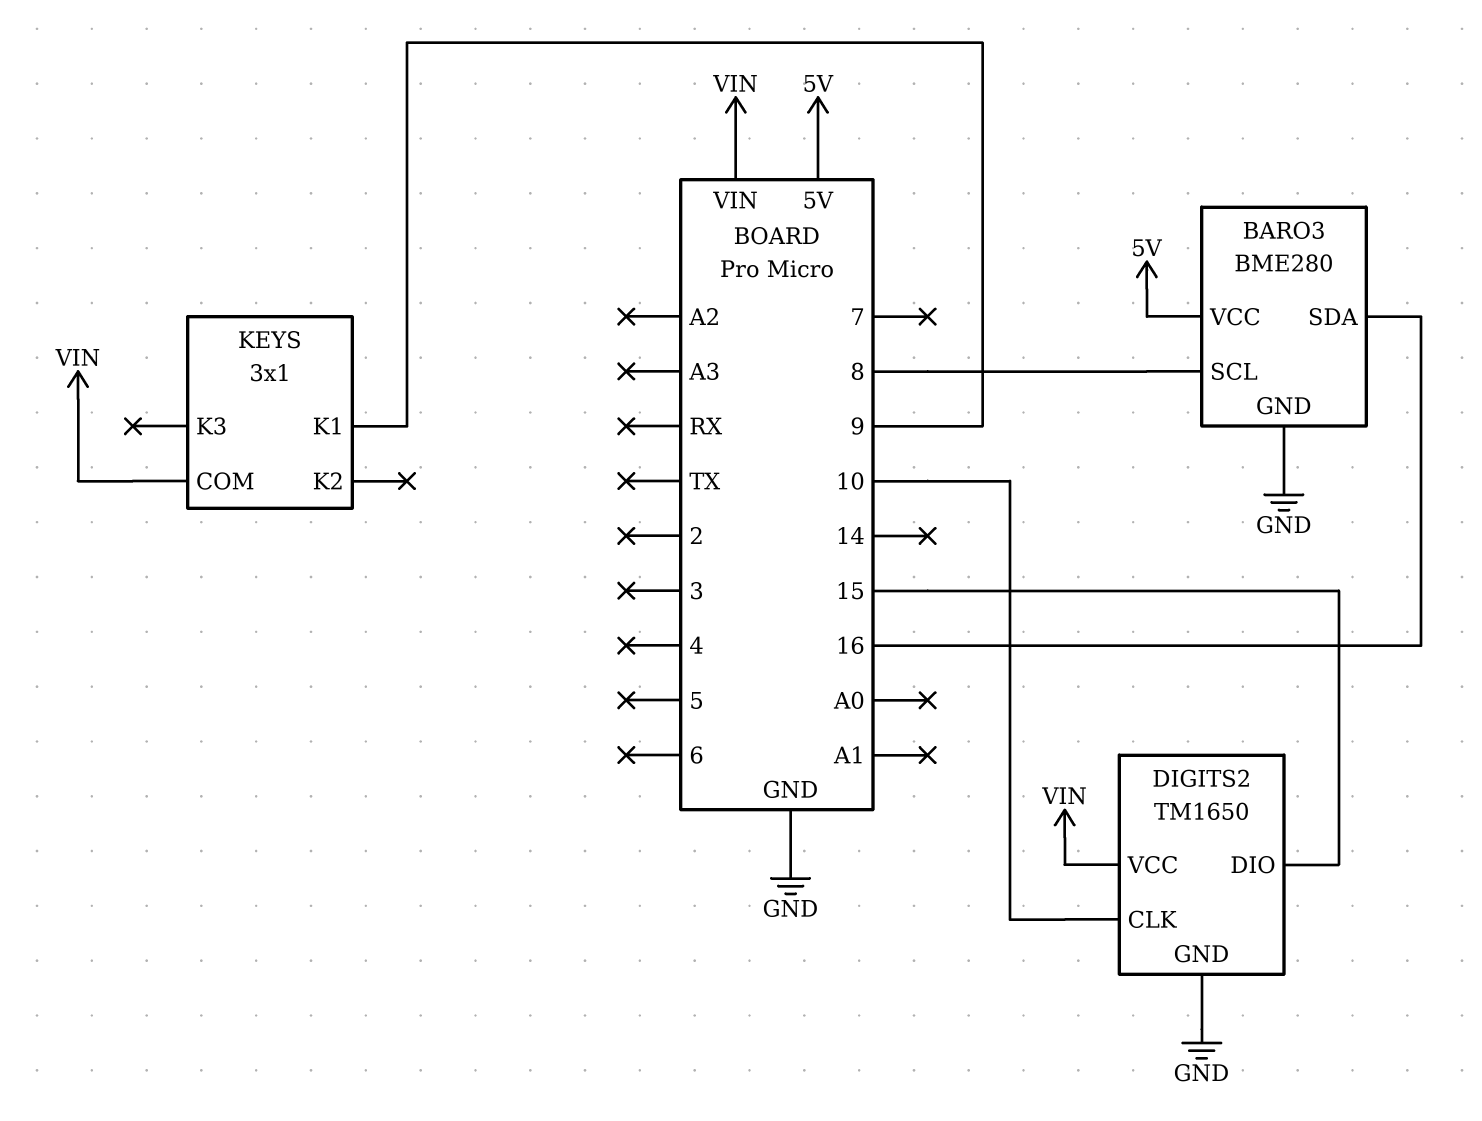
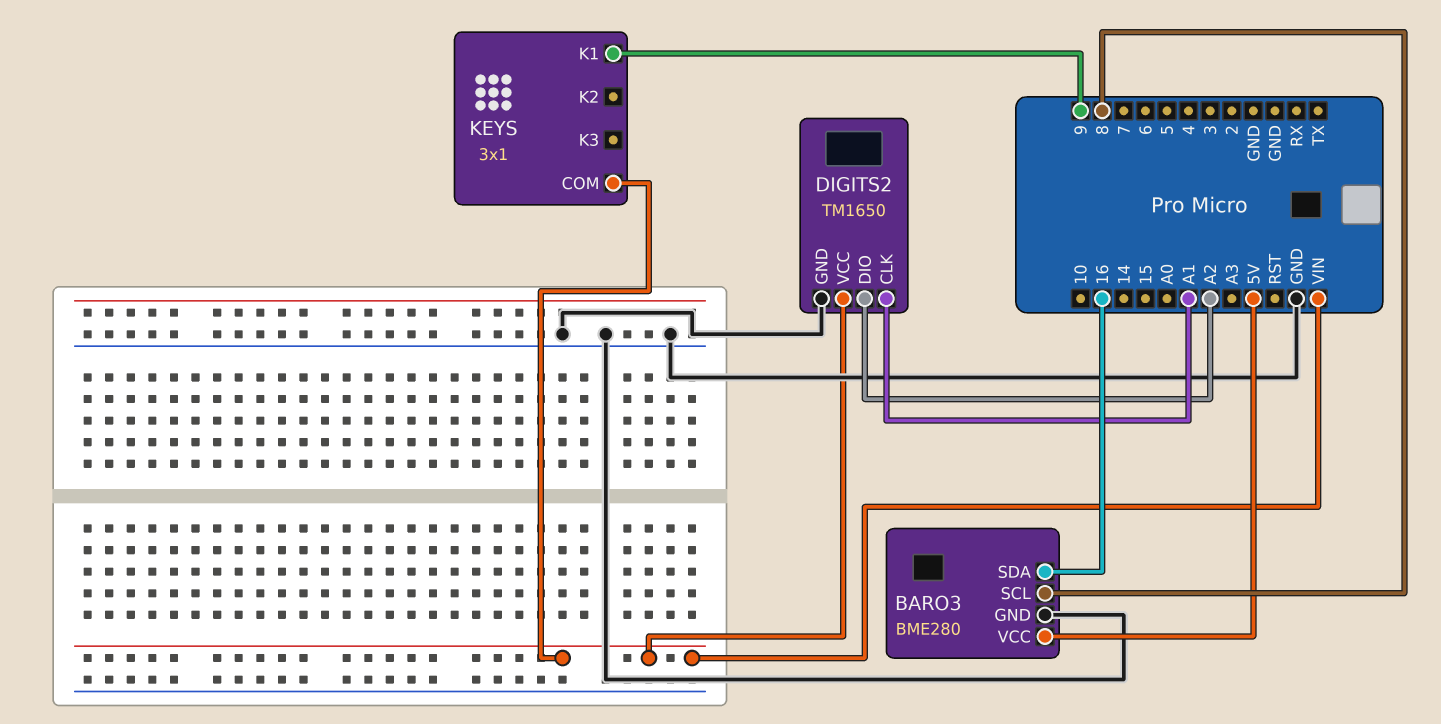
DIGITS2 pin CLK: 10 -> A1
DIGITS2 pin DIO: 15 -> A2

